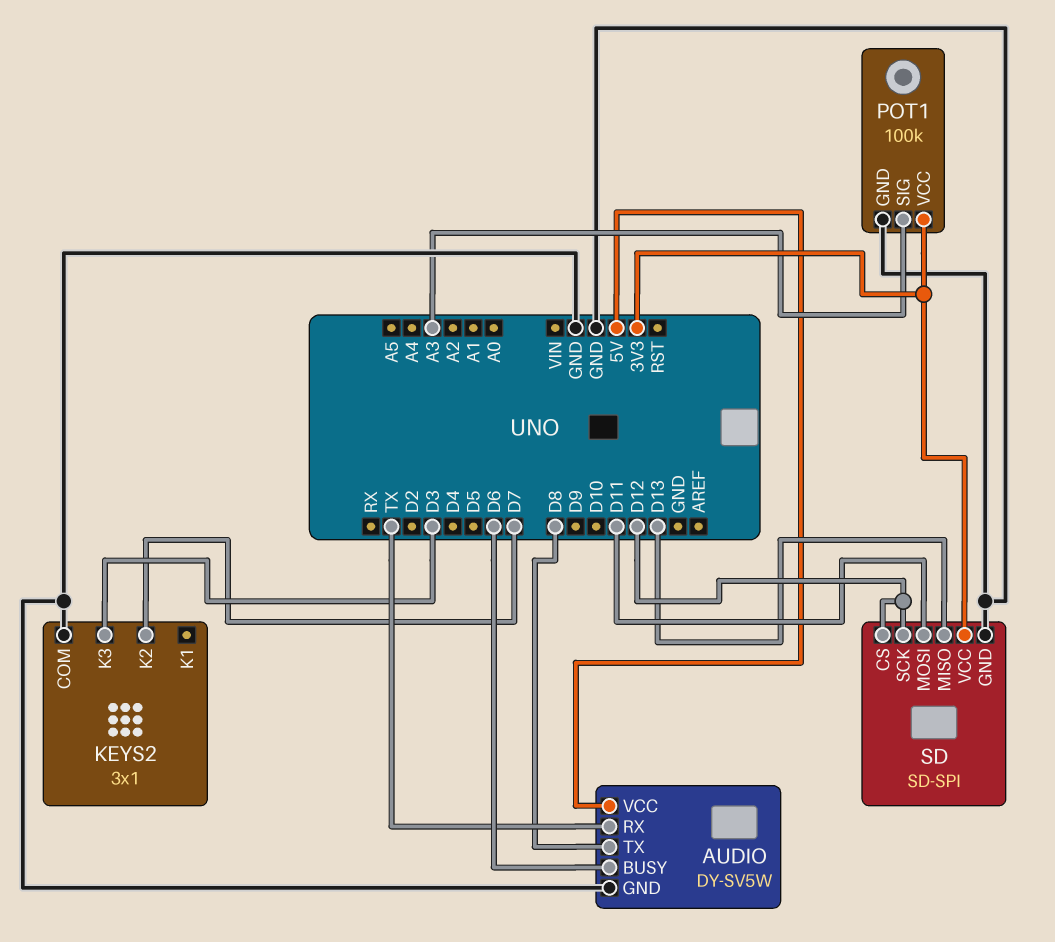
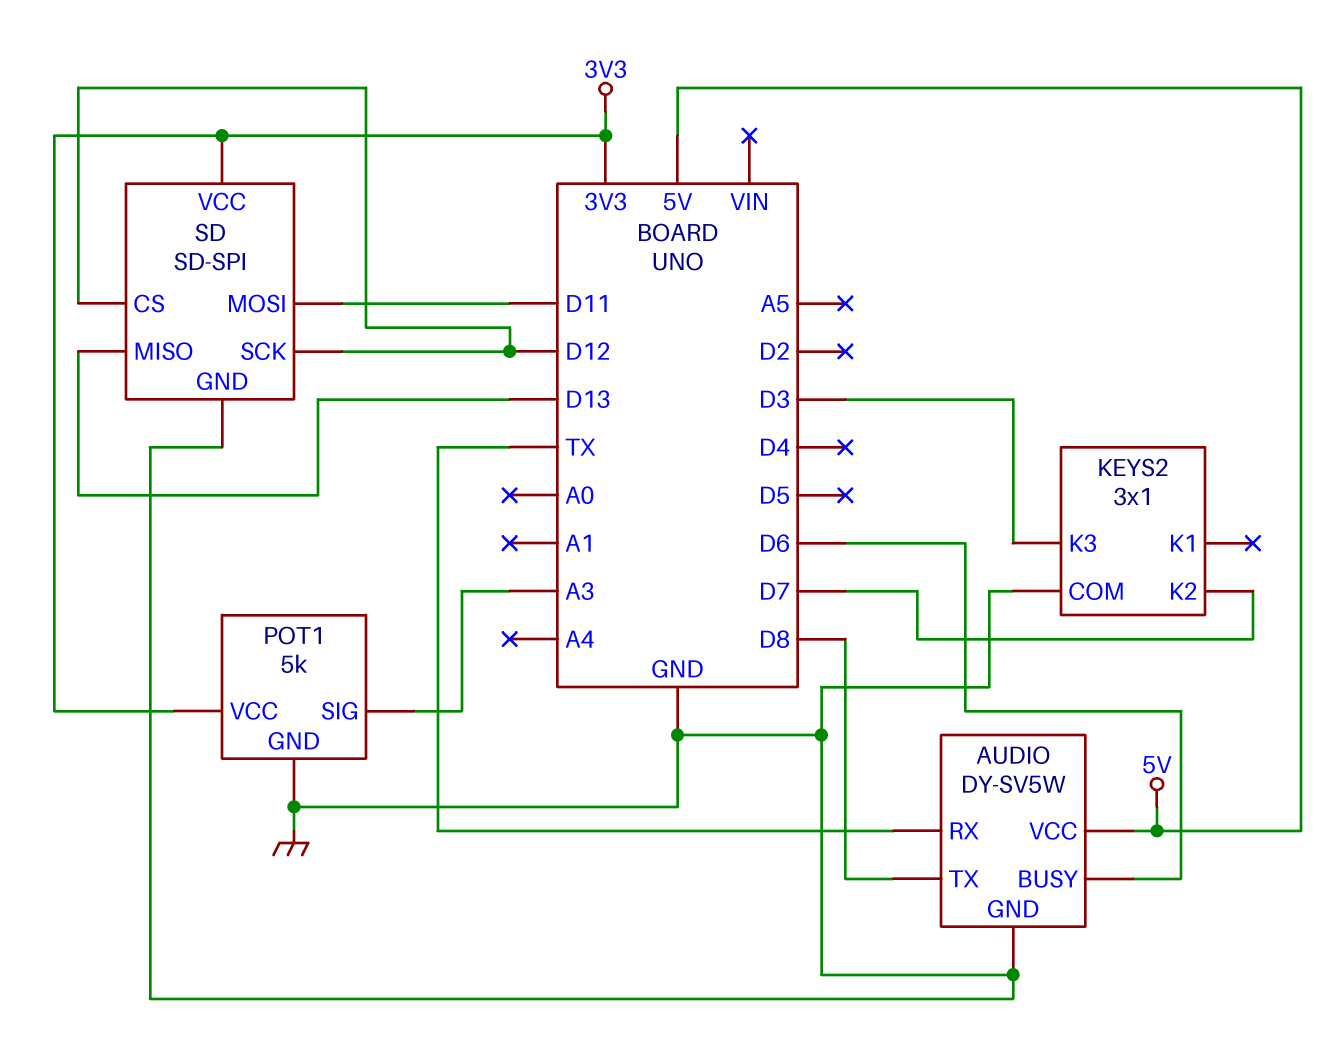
POT1: 100k -> 5k

